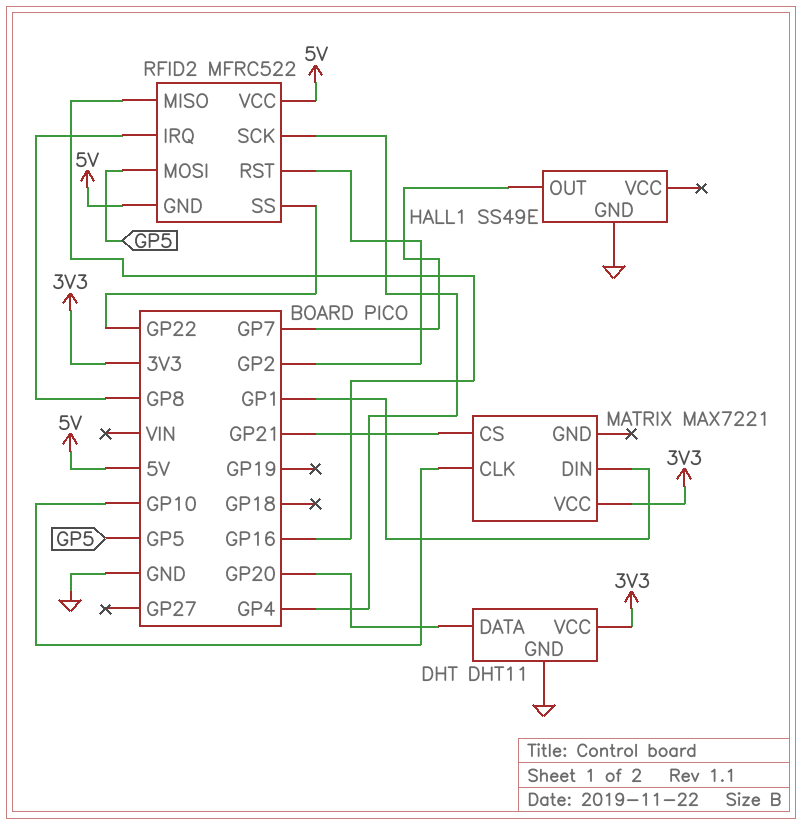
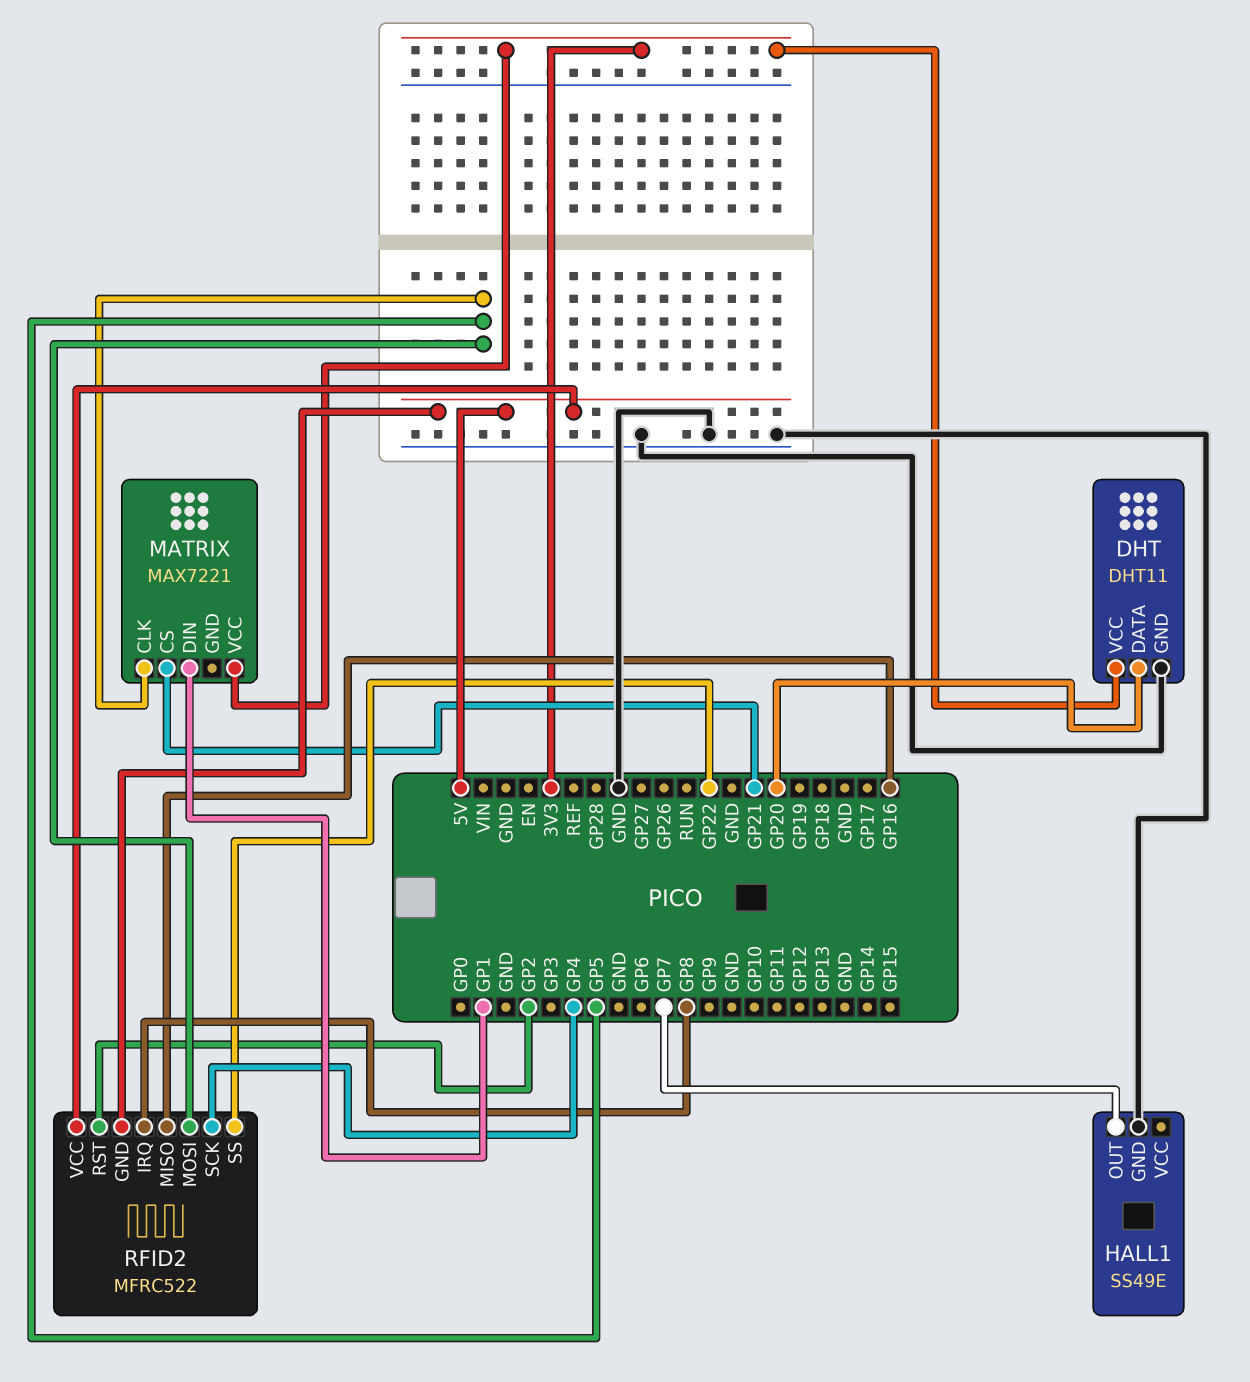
MATRIX pin CLK: GP10 -> GP5

